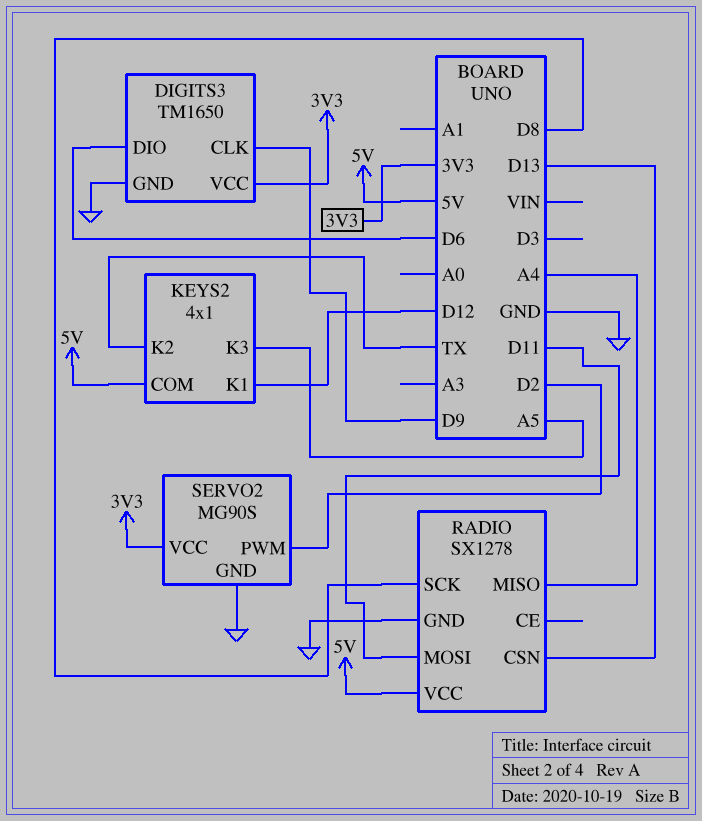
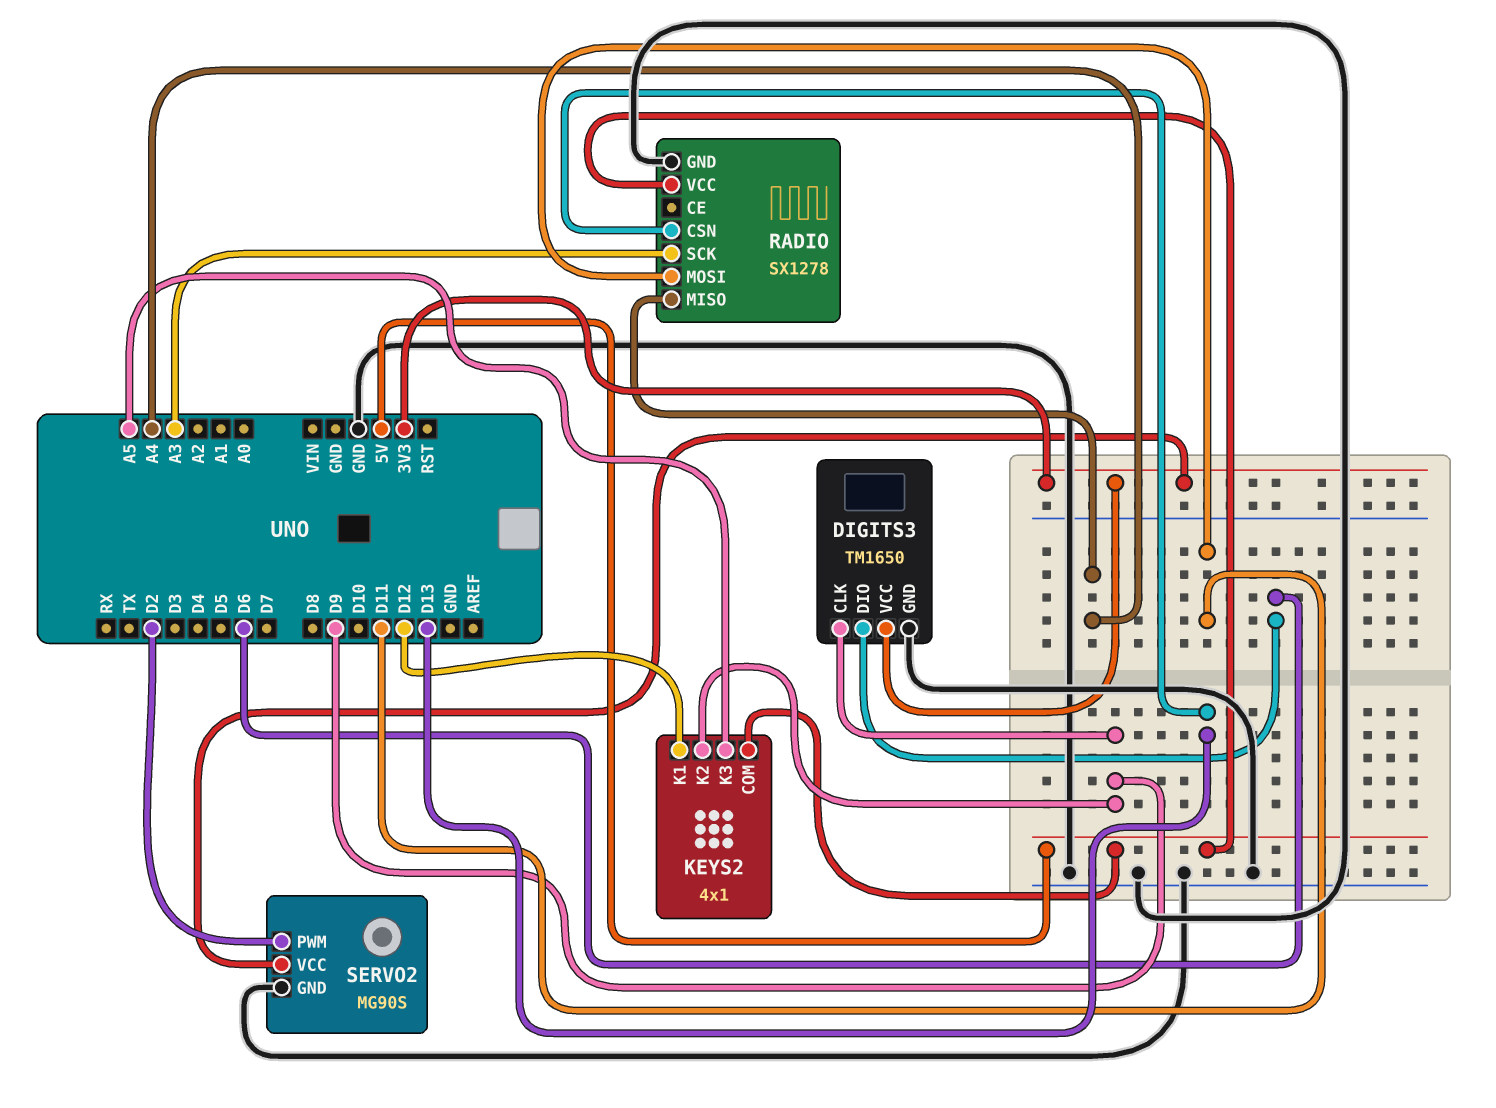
KEYS2 pin K2: TX -> D9
RADIO pin SCK: D8 -> A3

